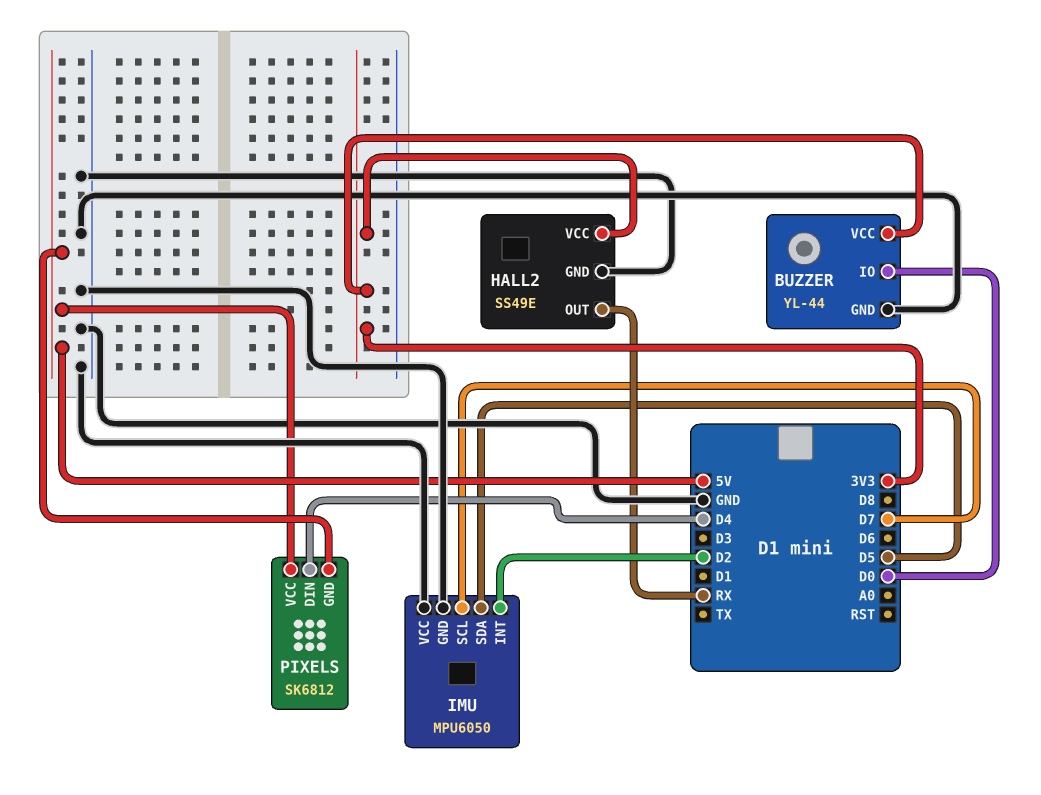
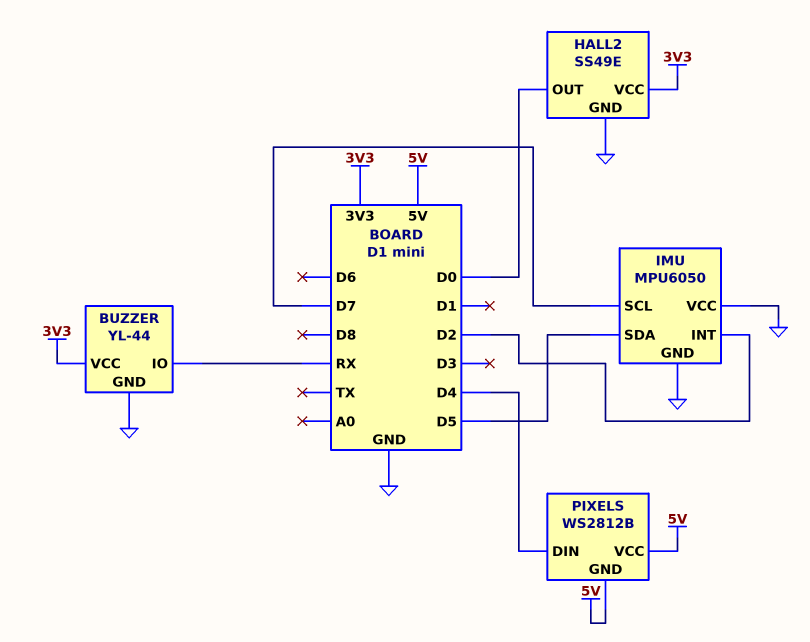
BUZZER pin IO: D0 -> RX
HALL2 pin OUT: RX -> D0
PIXELS: SK6812 -> WS2812B

